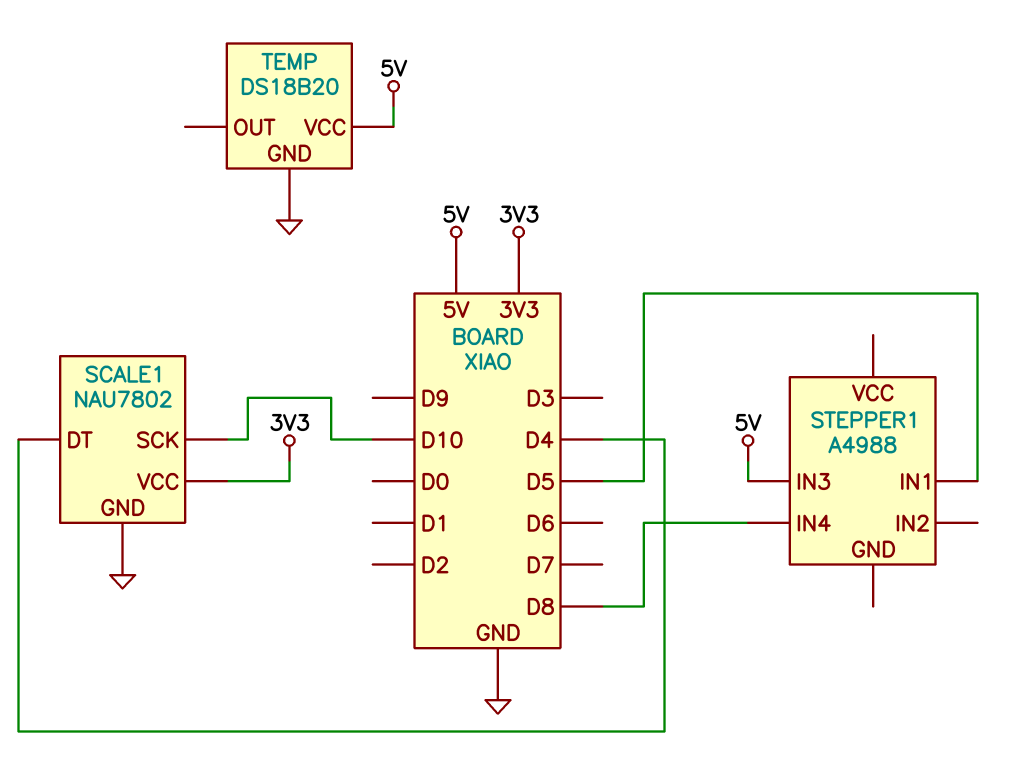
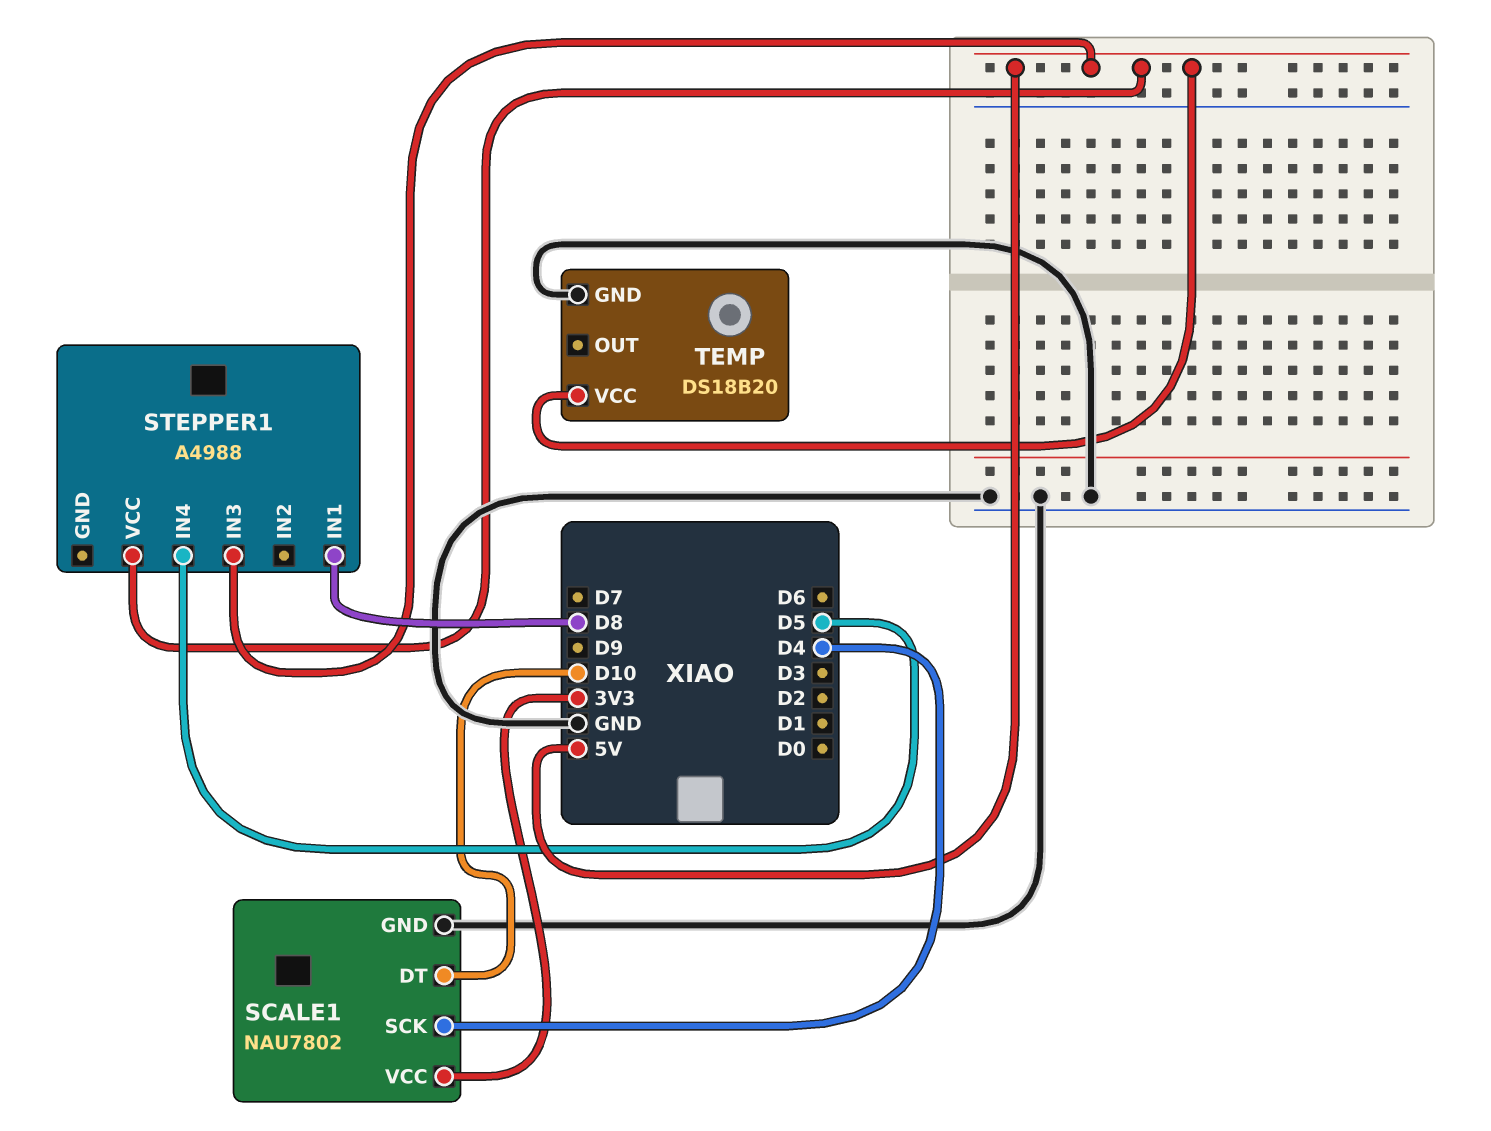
SCALE1 pin DT: D4 -> D10
SCALE1 pin SCK: D10 -> D4
STEPPER1 pin IN1: D5 -> D8
STEPPER1 pin IN4: D8 -> D5
STEPPER1 pin VCC: none -> 5V

